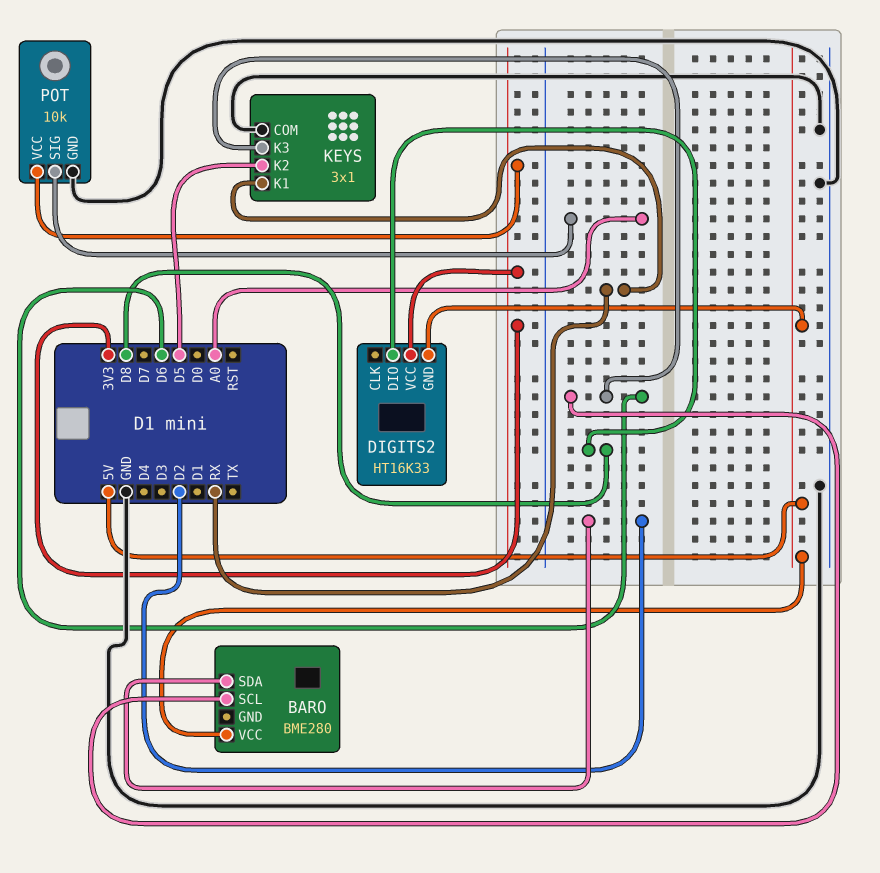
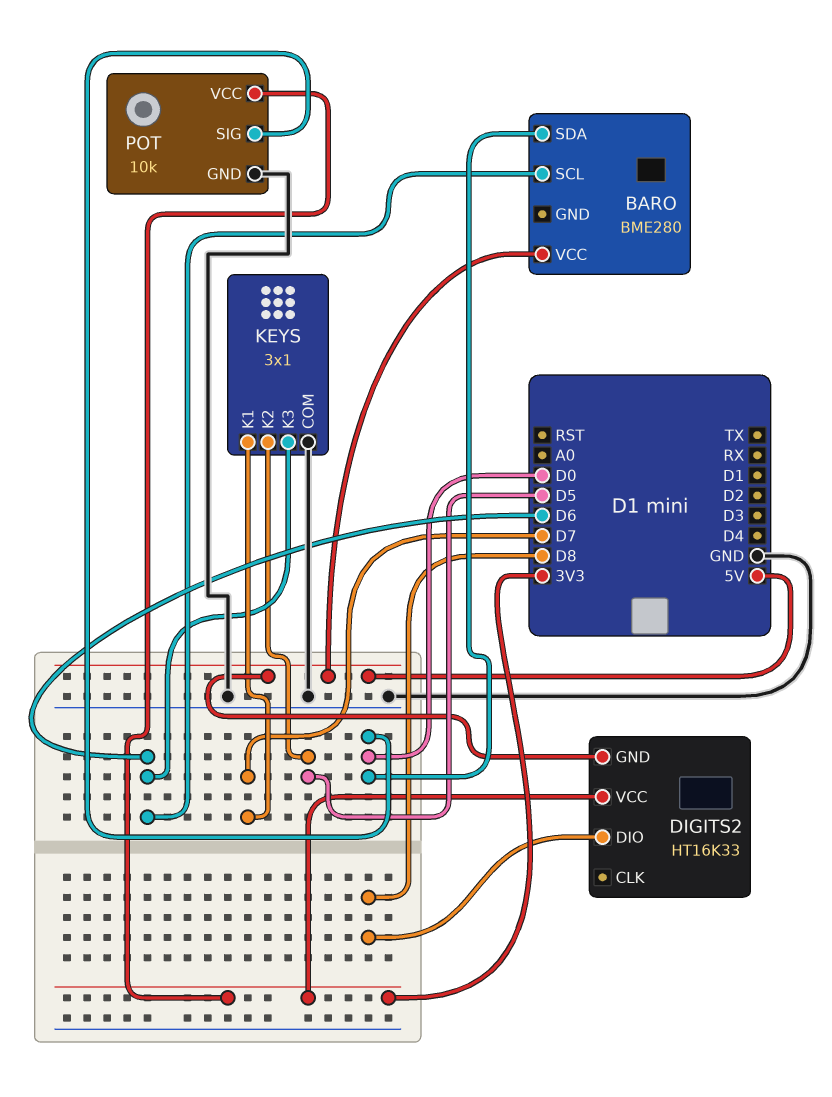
BARO pin SDA: D2 -> D0
KEYS pin K1: RX -> D7
POT pin SIG: A0 -> D0

